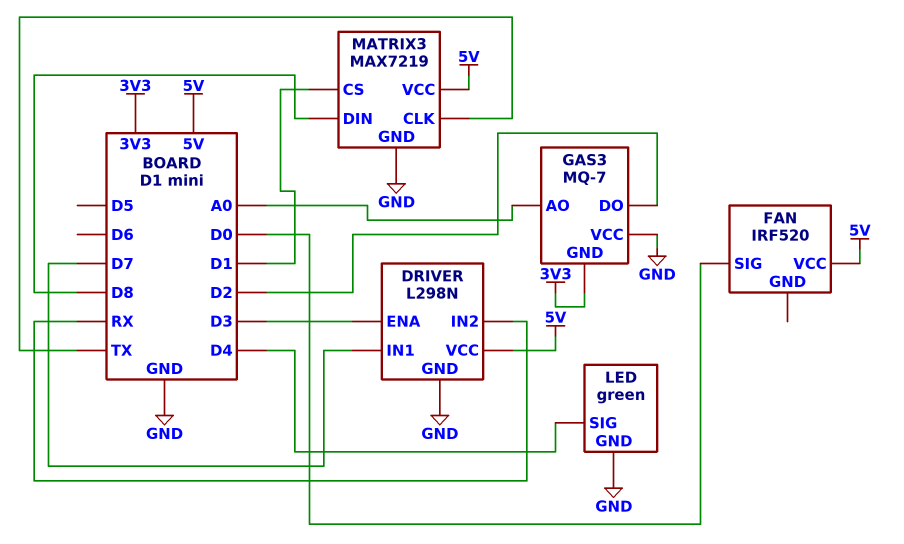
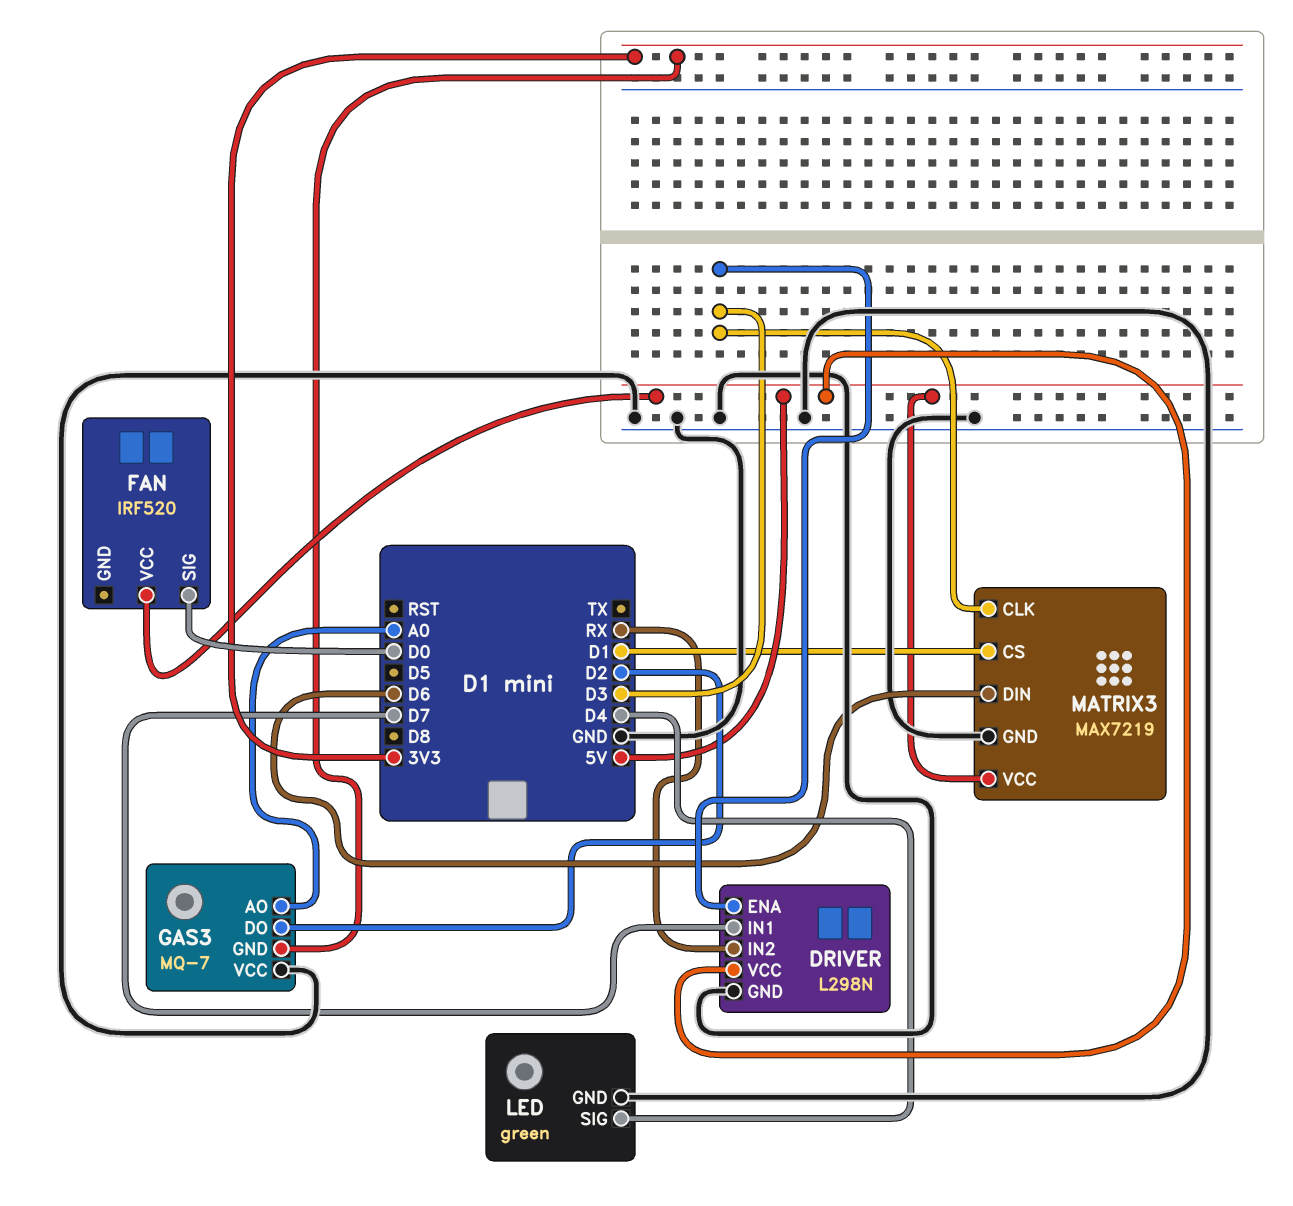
MATRIX3 pin CLK: TX -> D3
MATRIX3 pin DIN: D8 -> D6

